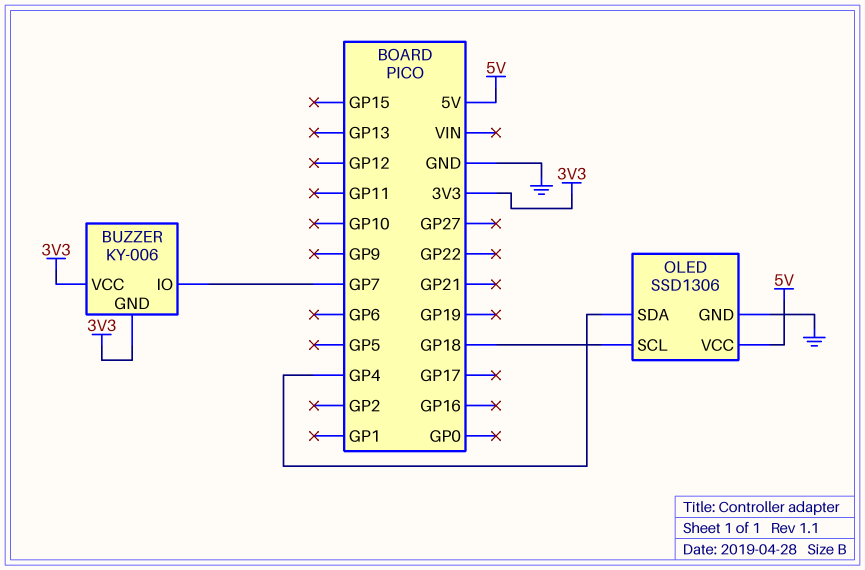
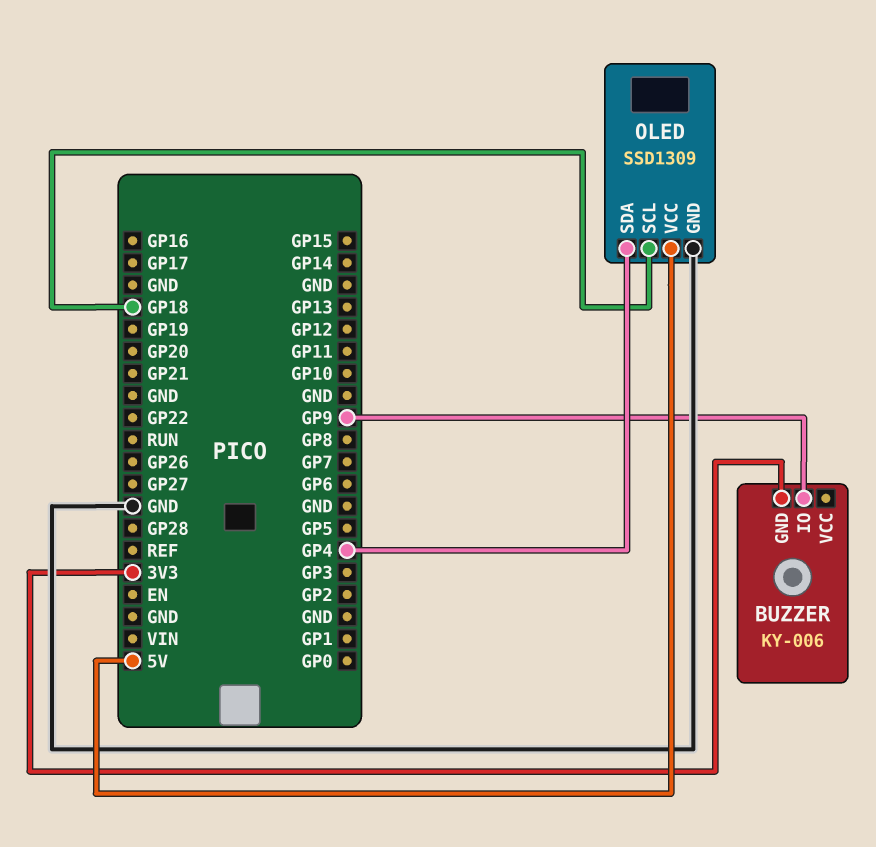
BUZZER pin IO: GP7 -> GP9
BUZZER pin VCC: 3V3 -> none
OLED: SSD1306 -> SSD1309

